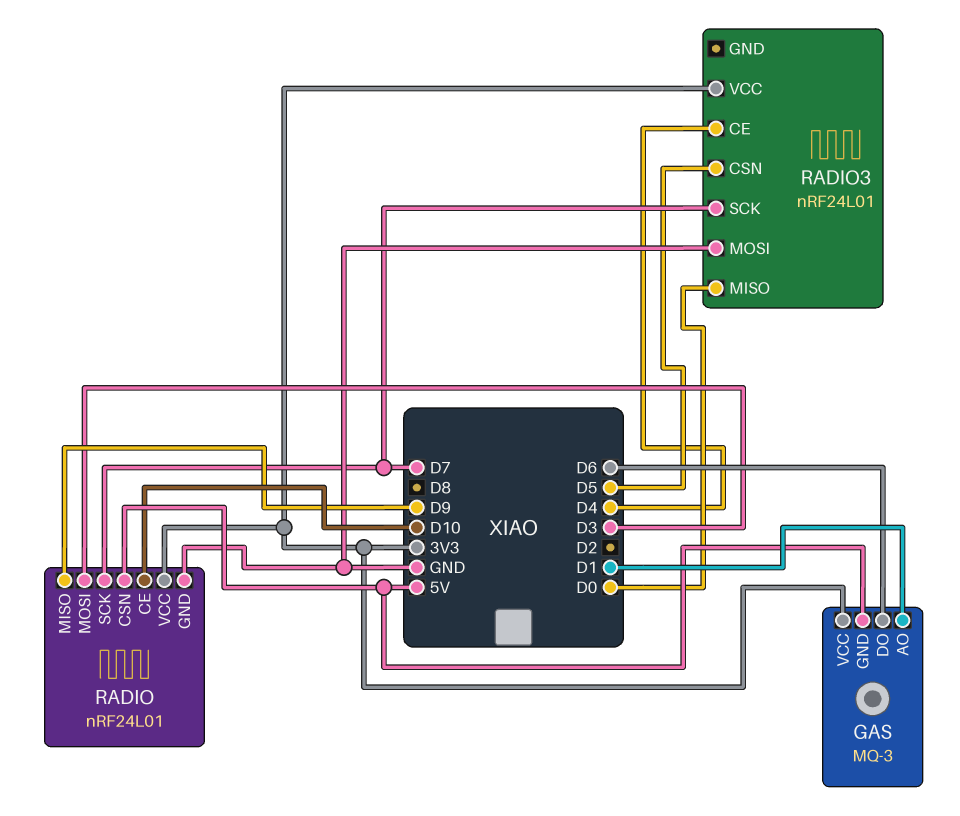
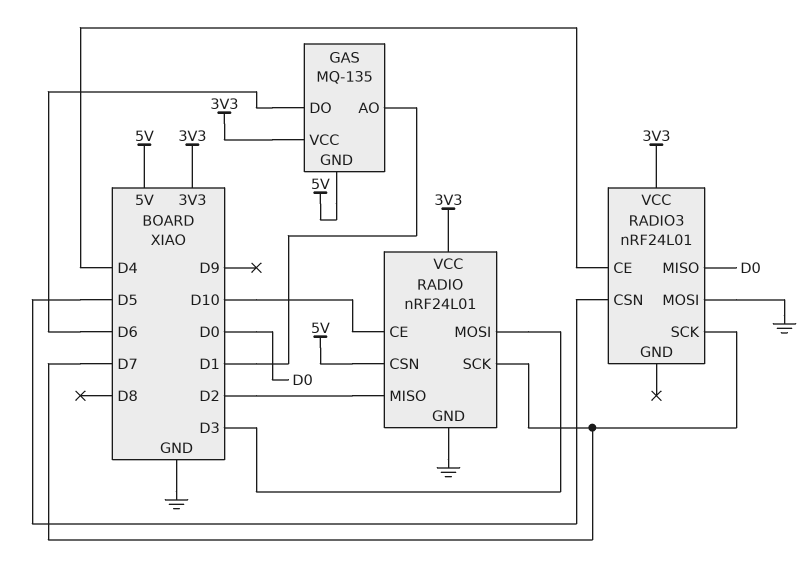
GAS: MQ-3 -> MQ-135
RADIO pin MISO: D9 -> D2

